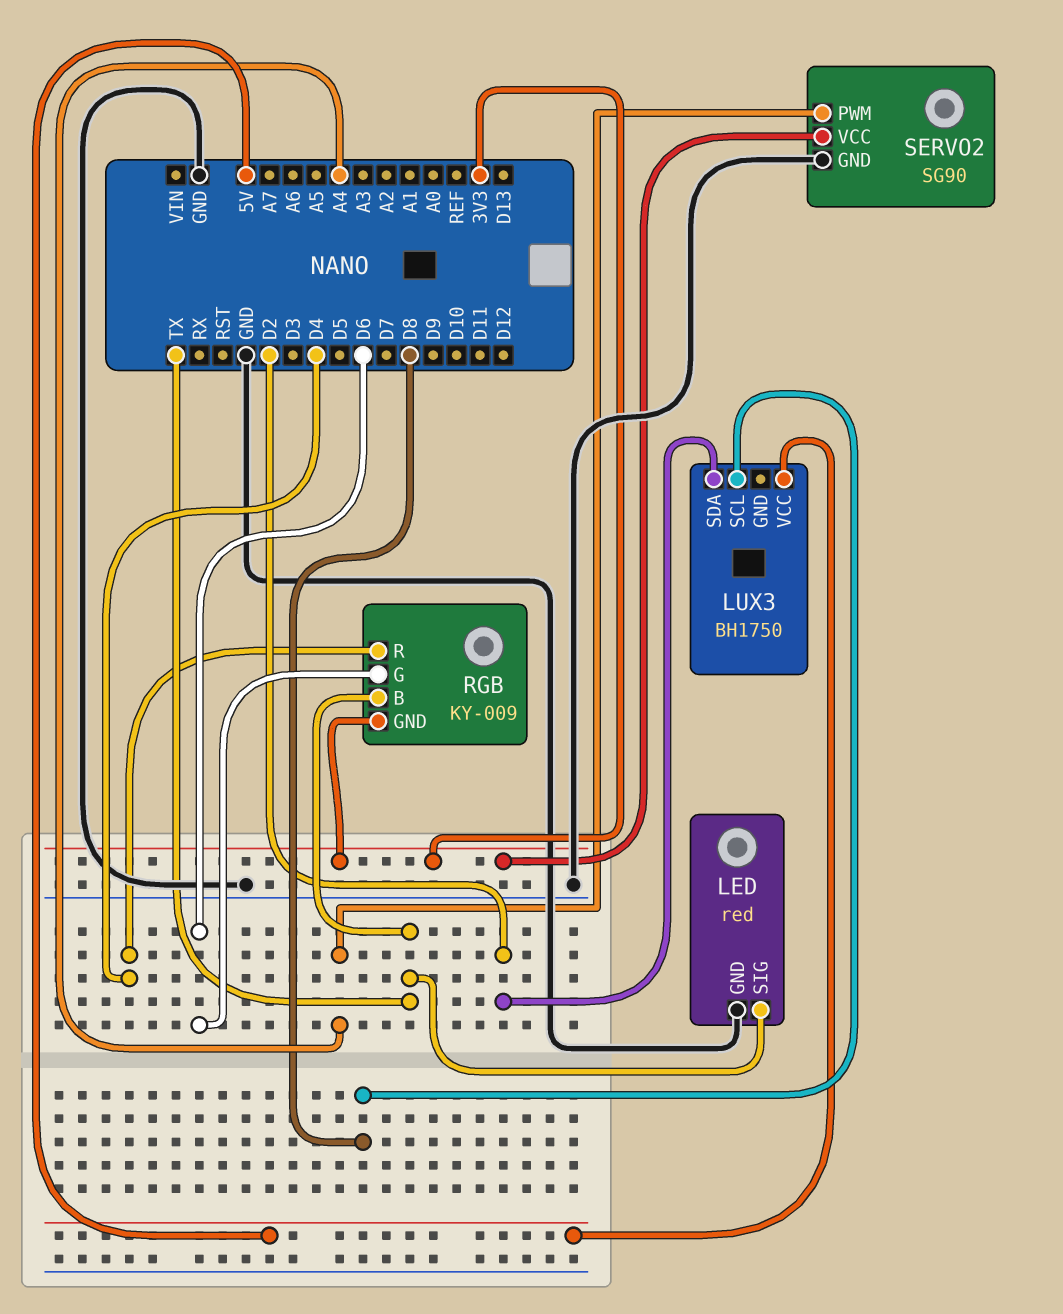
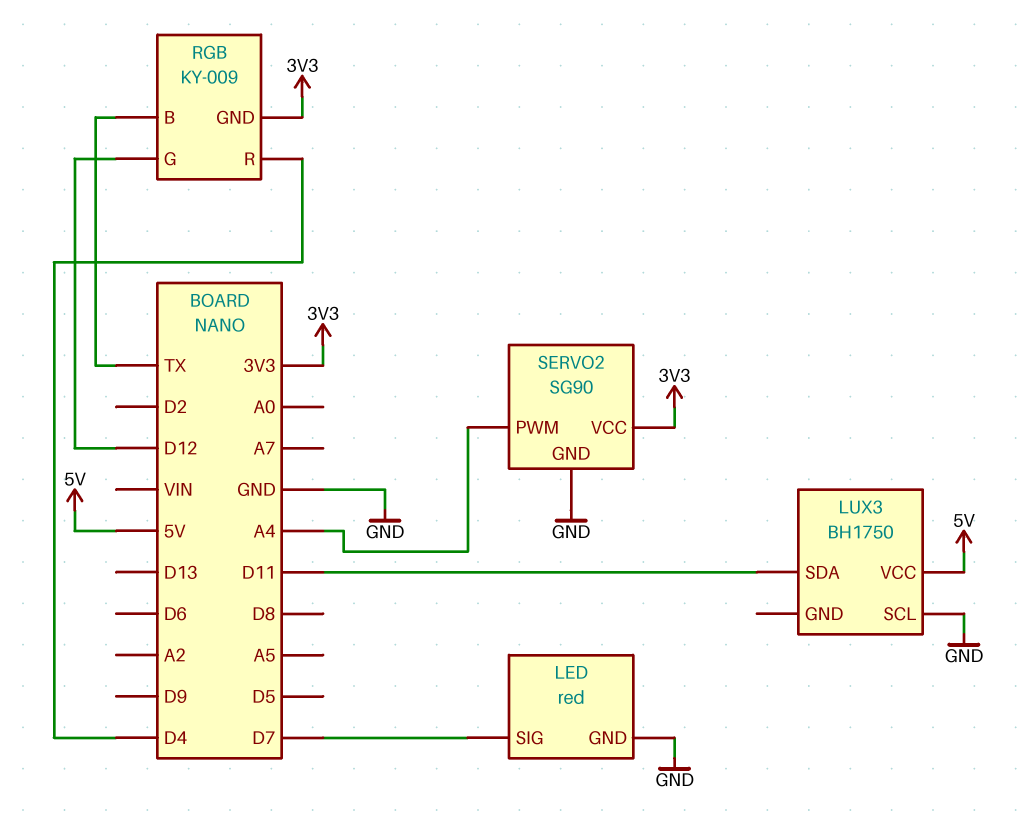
LED pin SIG: TX -> D7
LUX3 pin SCL: D8 -> GND
LUX3 pin SDA: D2 -> D11
RGB pin G: D6 -> D12

